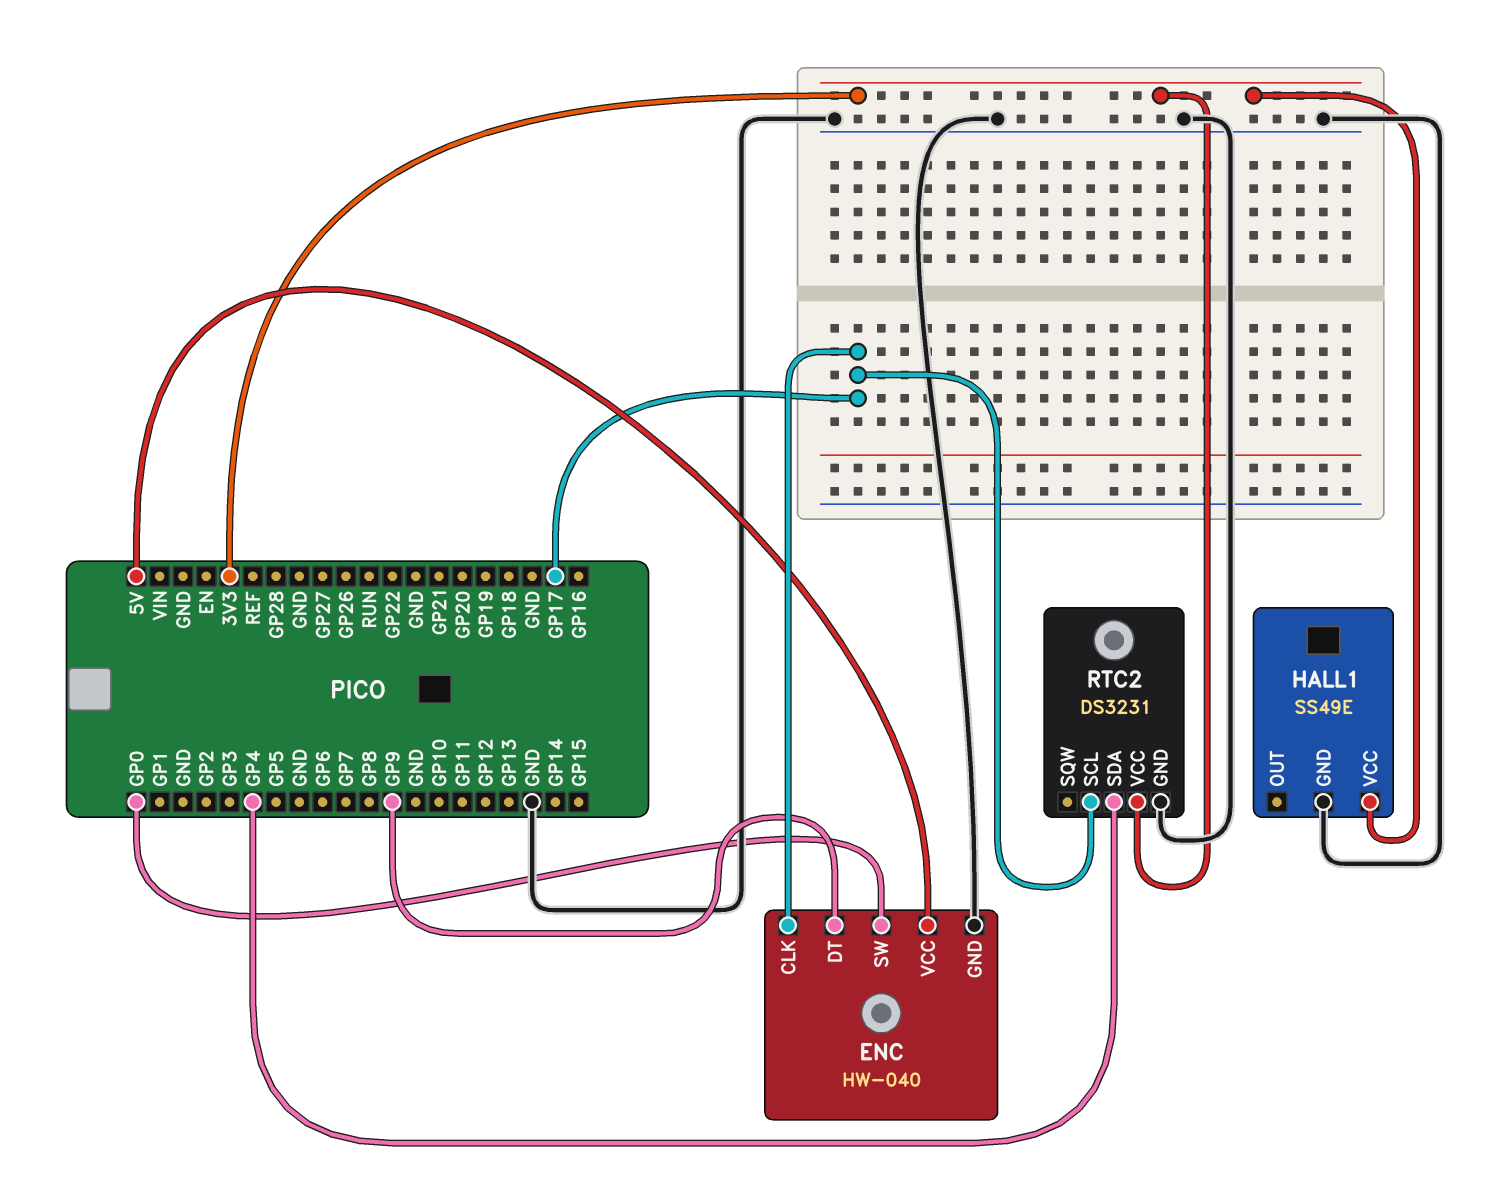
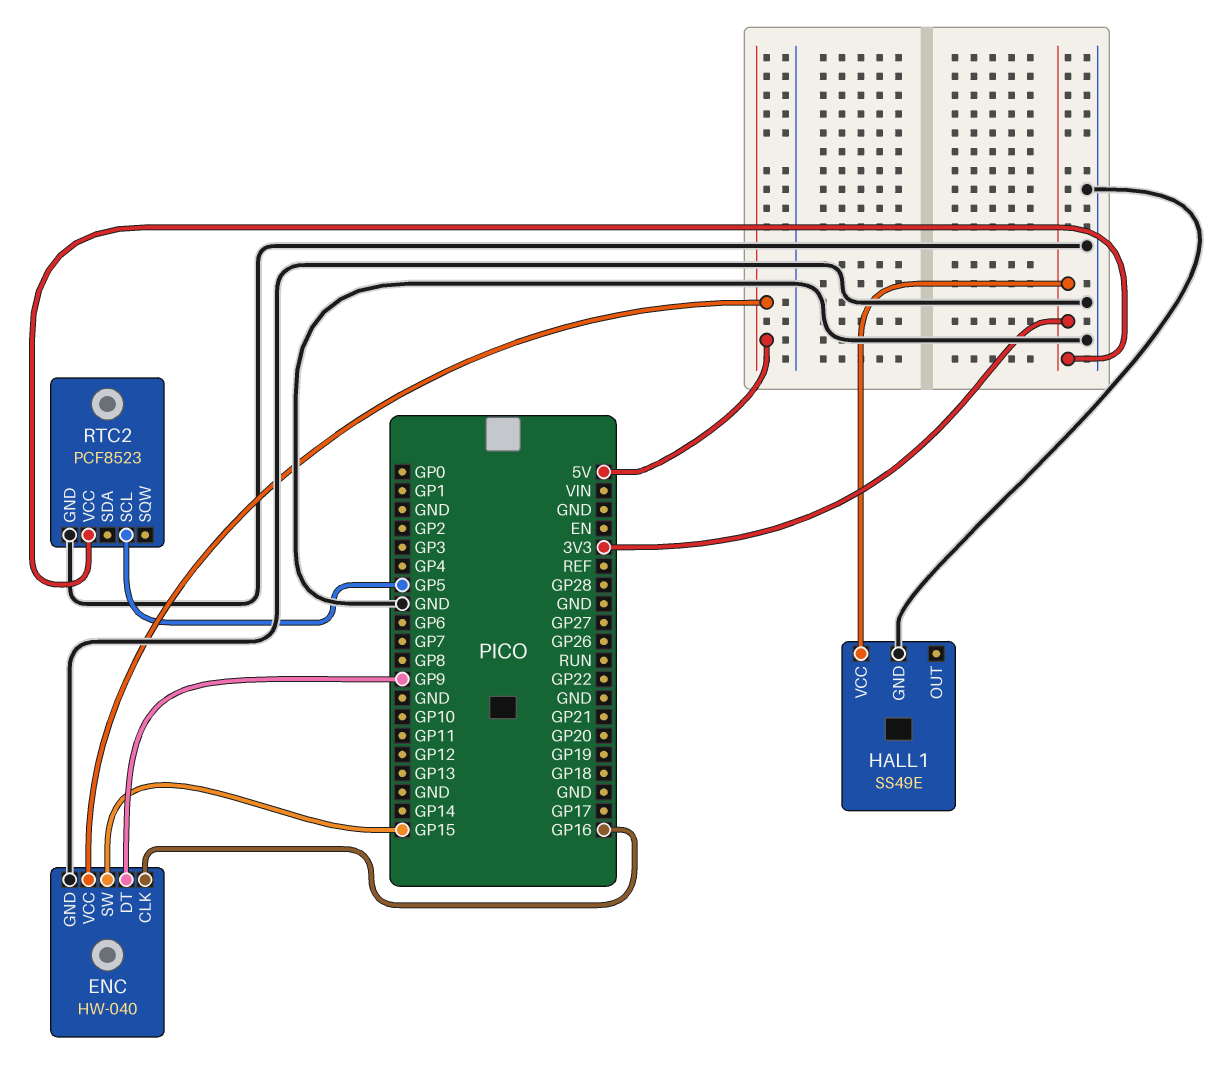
ENC pin CLK: GP17 -> GP16
ENC pin SW: GP0 -> GP15
RTC2: DS3231 -> PCF8523
RTC2 pin SCL: GP17 -> GP5
RTC2 pin SDA: GP4 -> none

